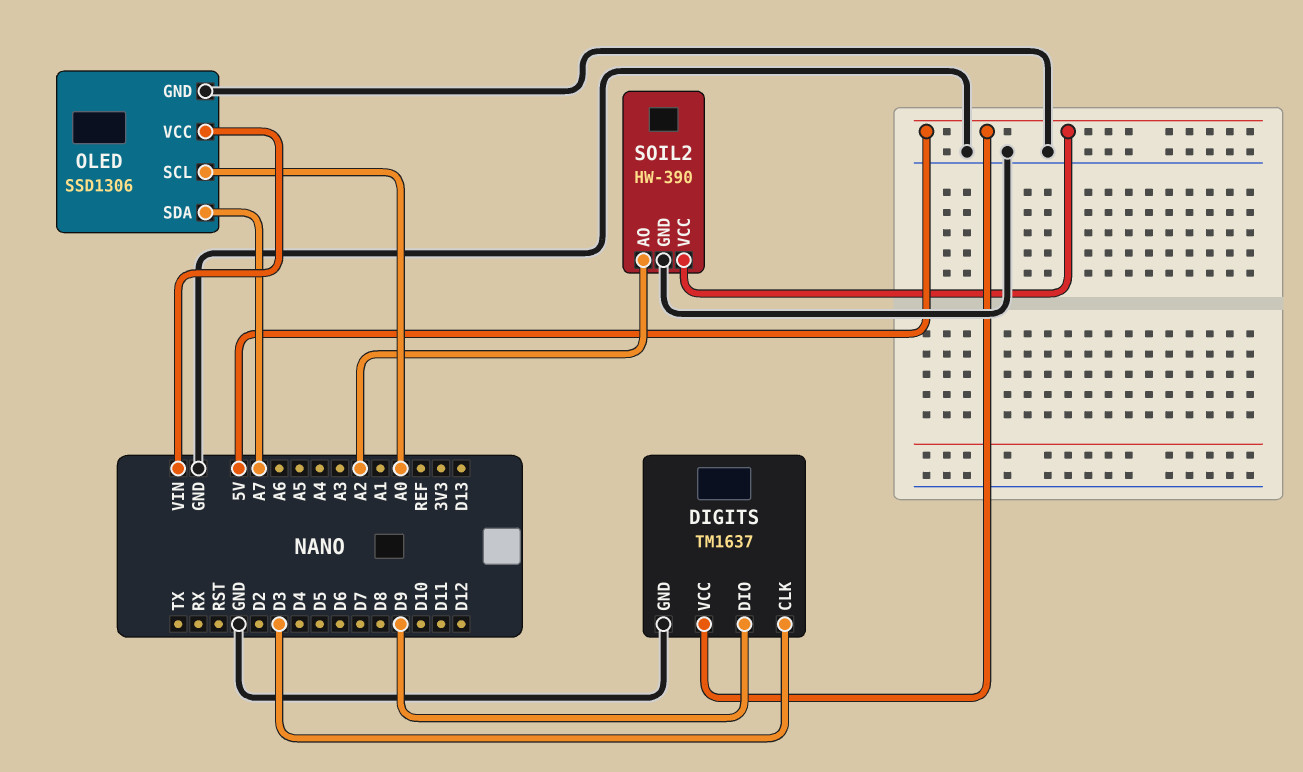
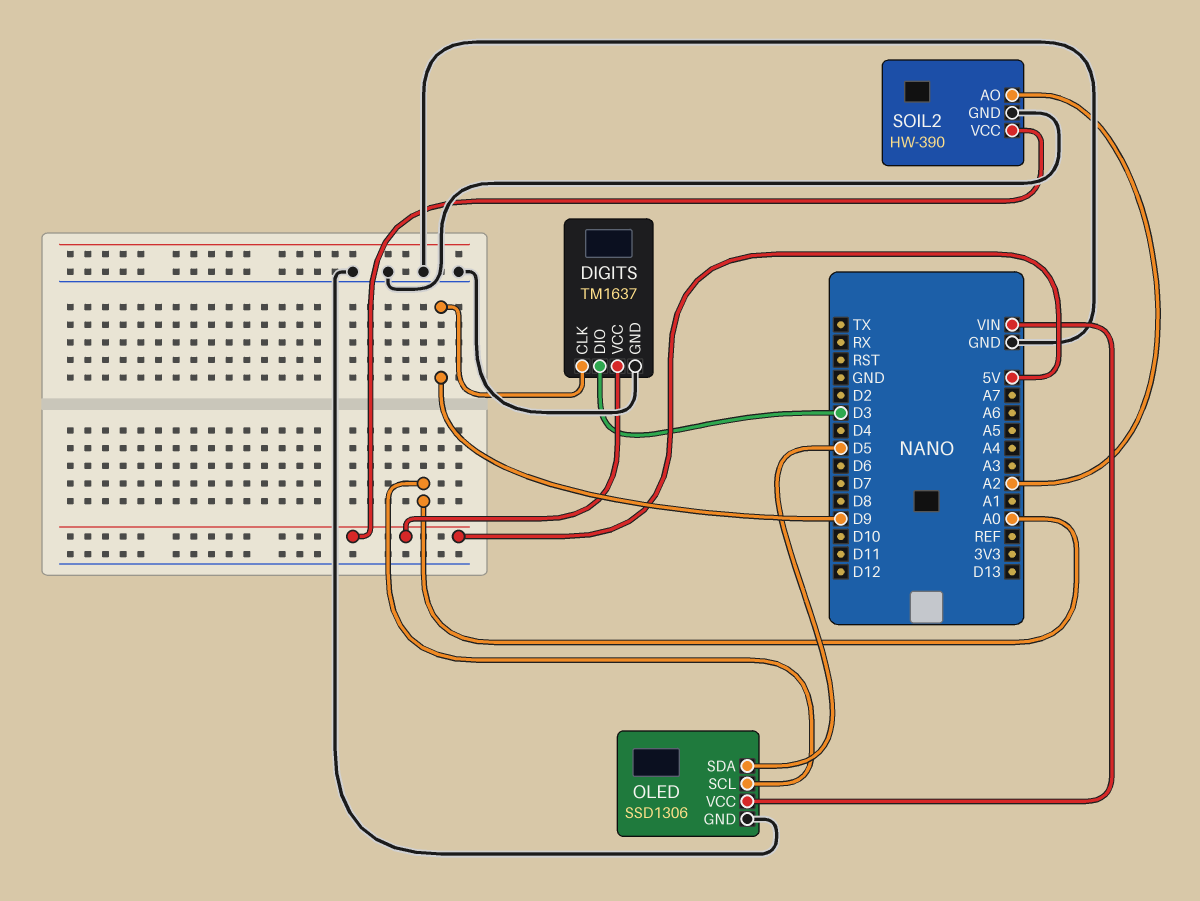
DIGITS pin CLK: D3 -> D9
DIGITS pin DIO: D9 -> D3
OLED pin SDA: A7 -> D5

